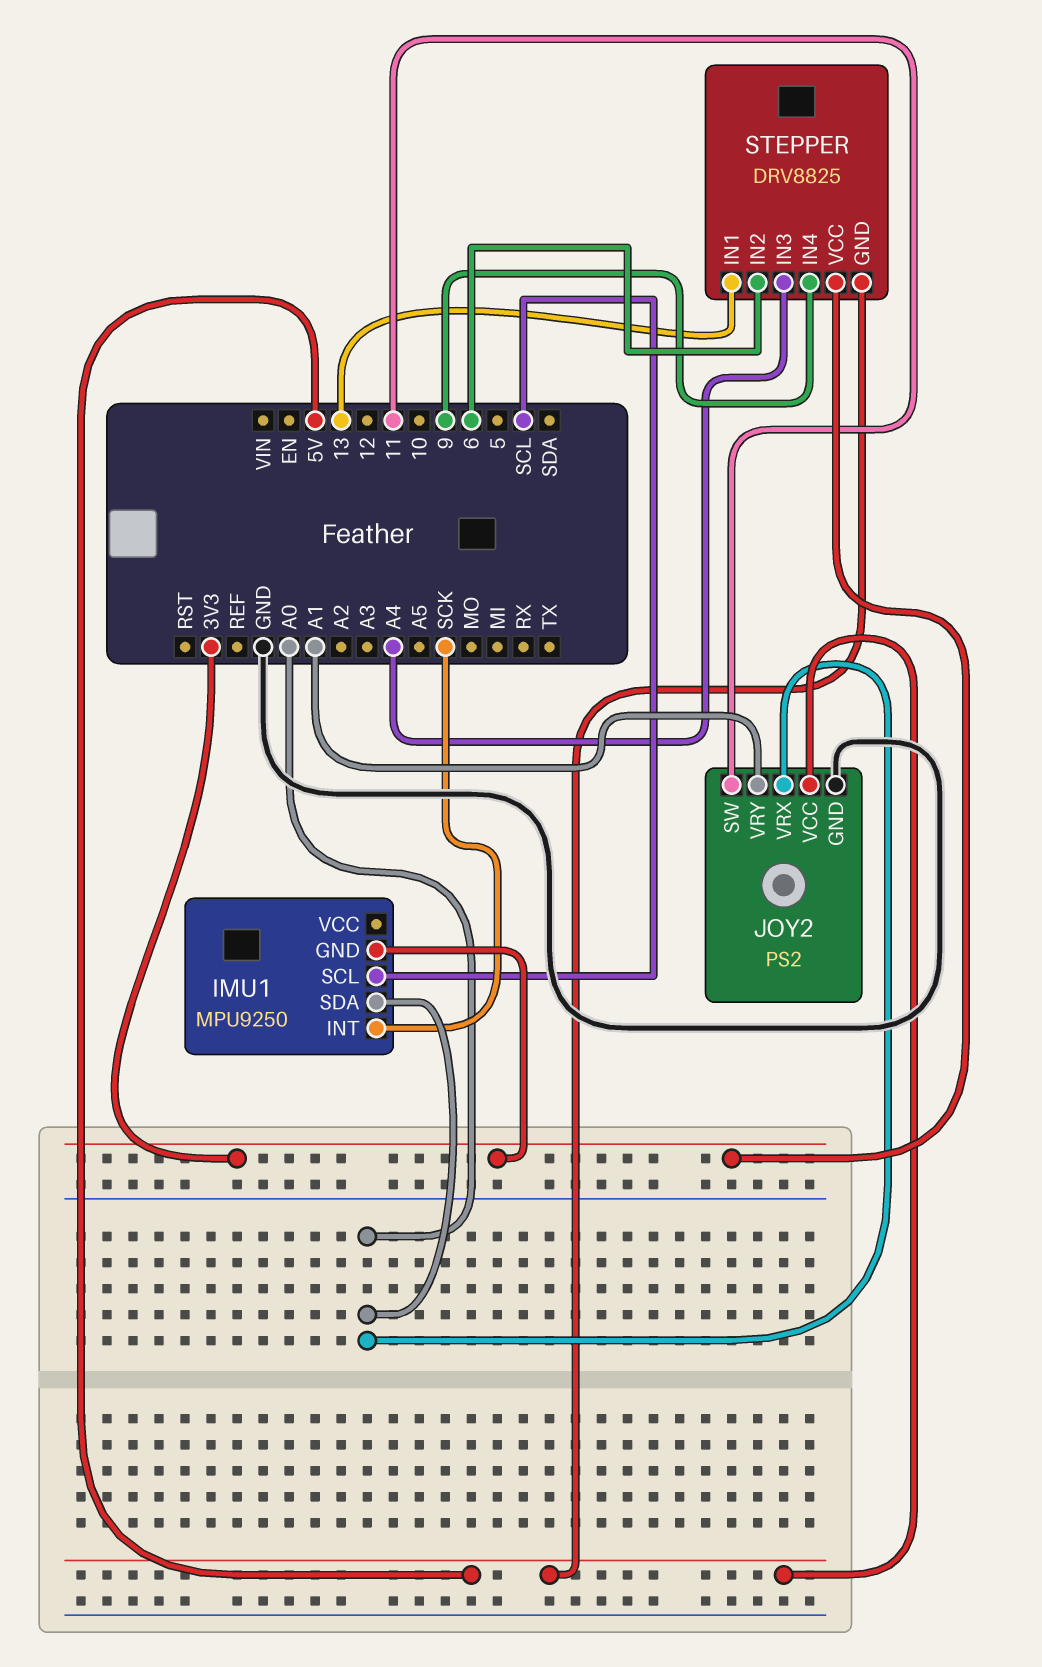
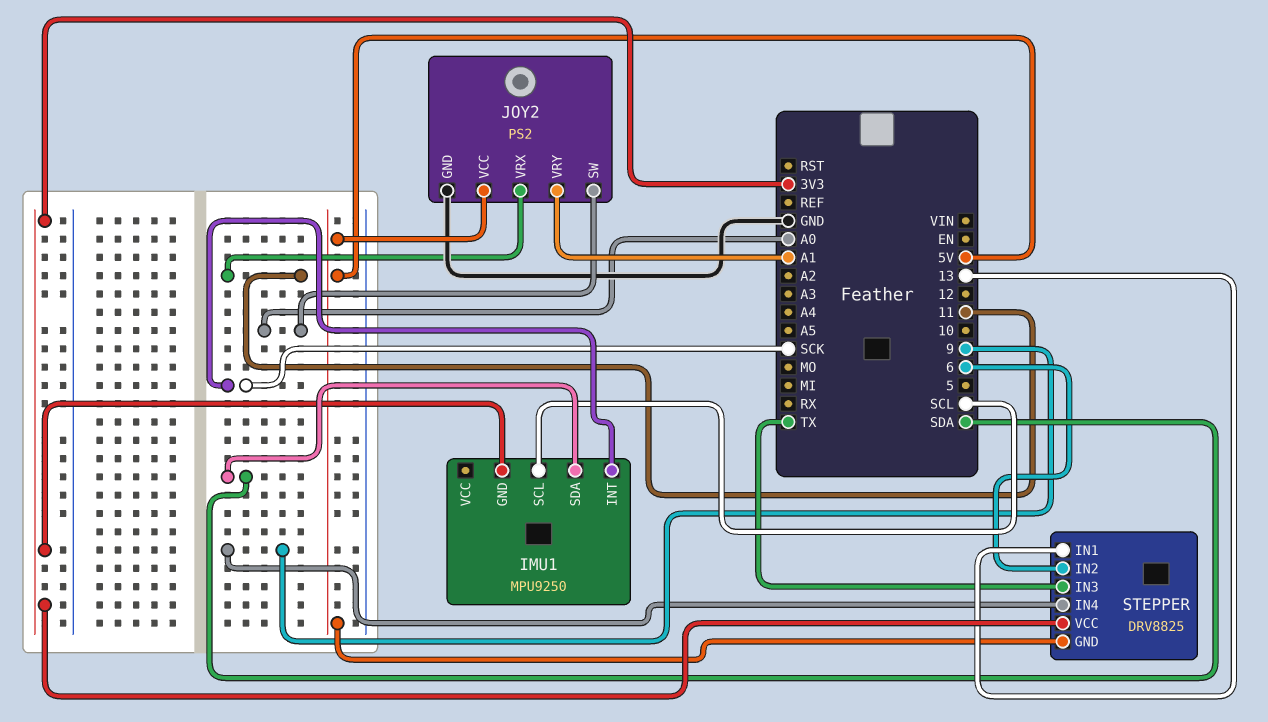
IMU1 pin SDA: A0 -> SDA
JOY2 pin SW: 11 -> A0
JOY2 pin VRX: A0 -> 11
STEPPER pin IN3: A4 -> TX

